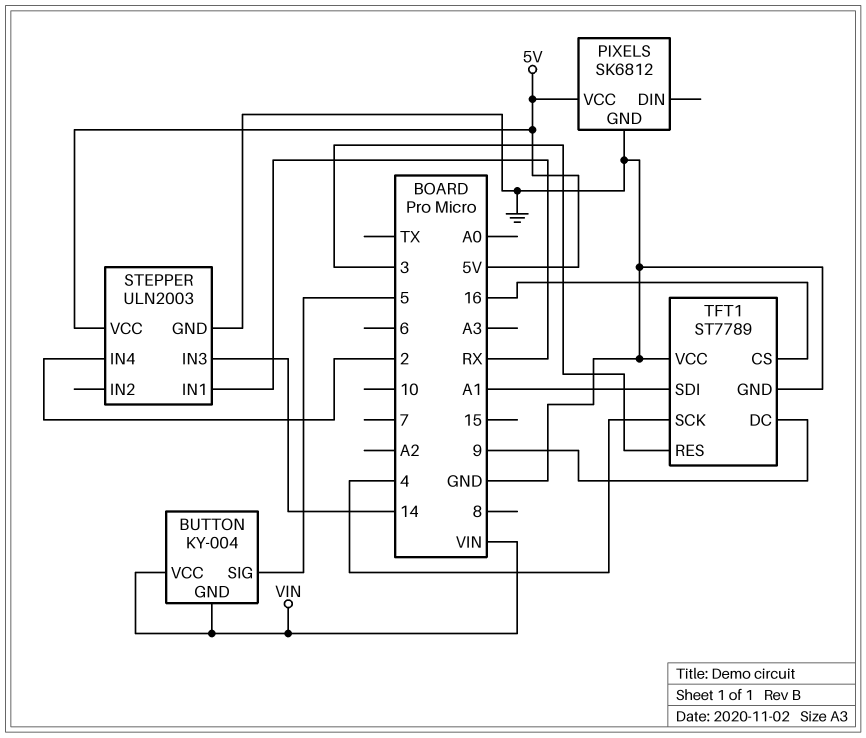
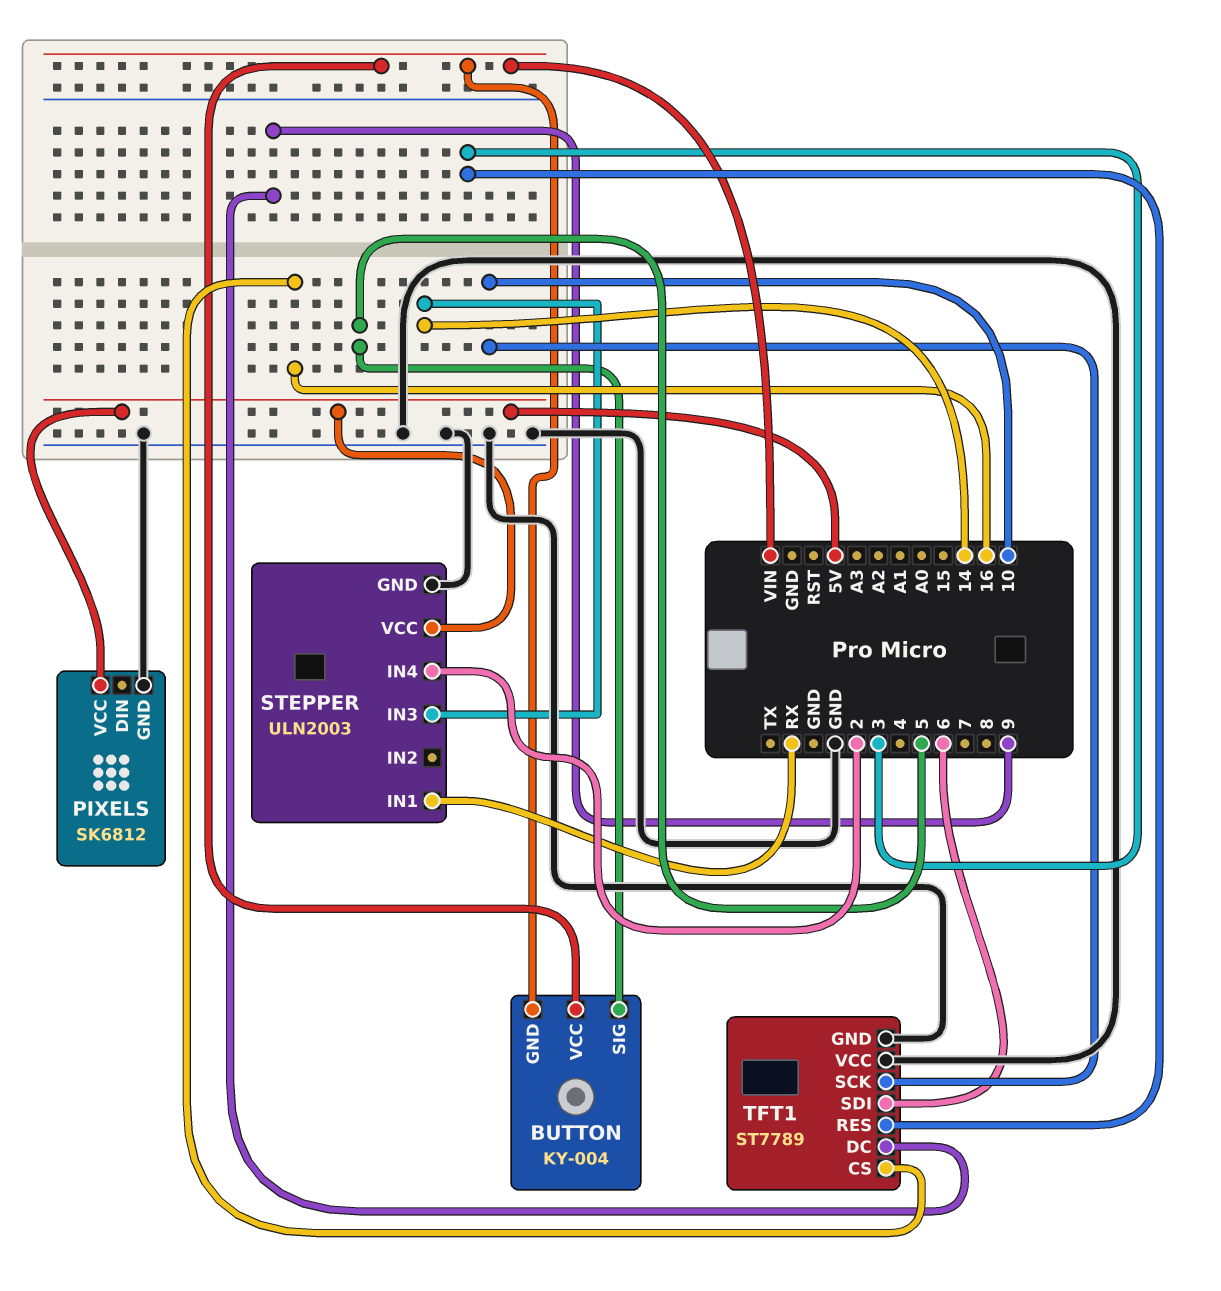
TFT1 pin SCK: 4 -> 10
TFT1 pin SDI: A1 -> 6

